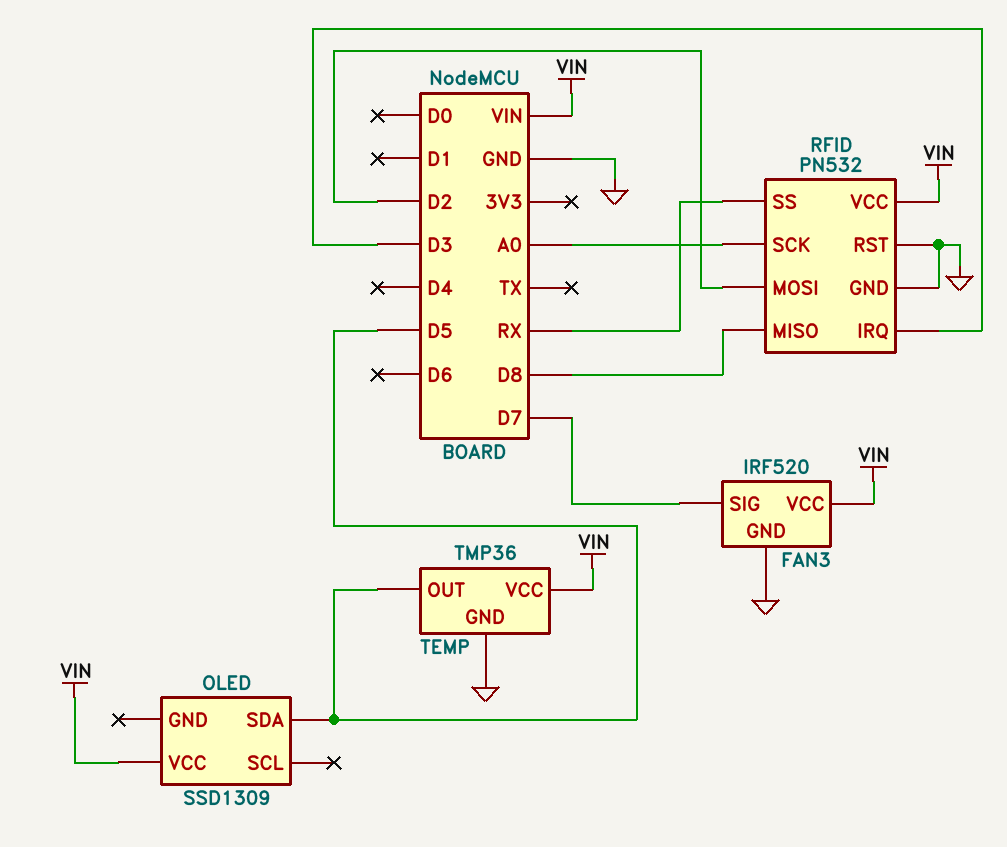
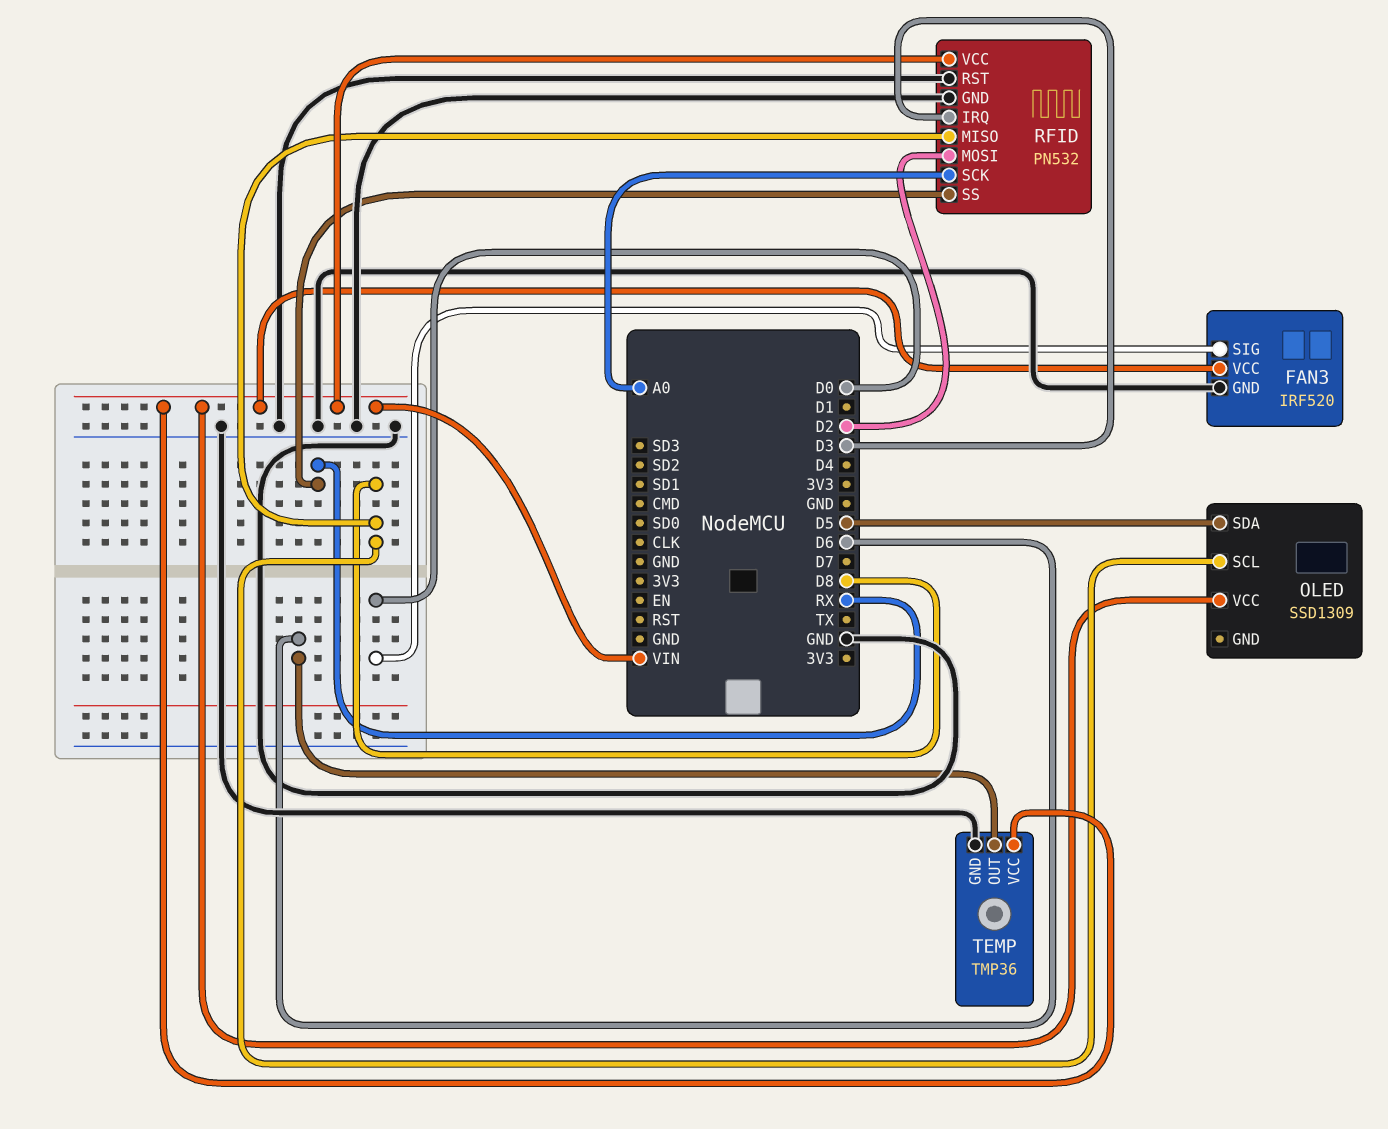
FAN3 pin SIG: D7 -> D0
OLED pin SCL: none -> D8
TEMP pin OUT: D5 -> D6

